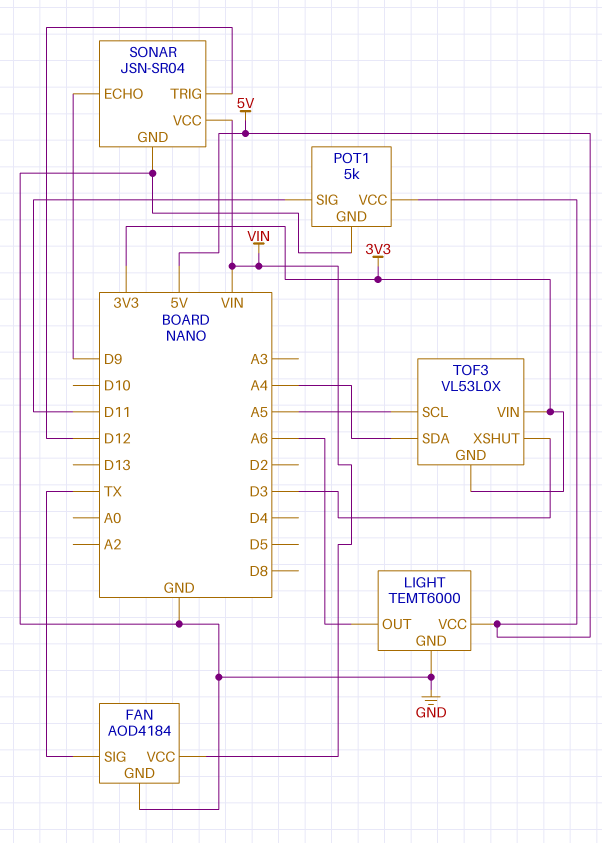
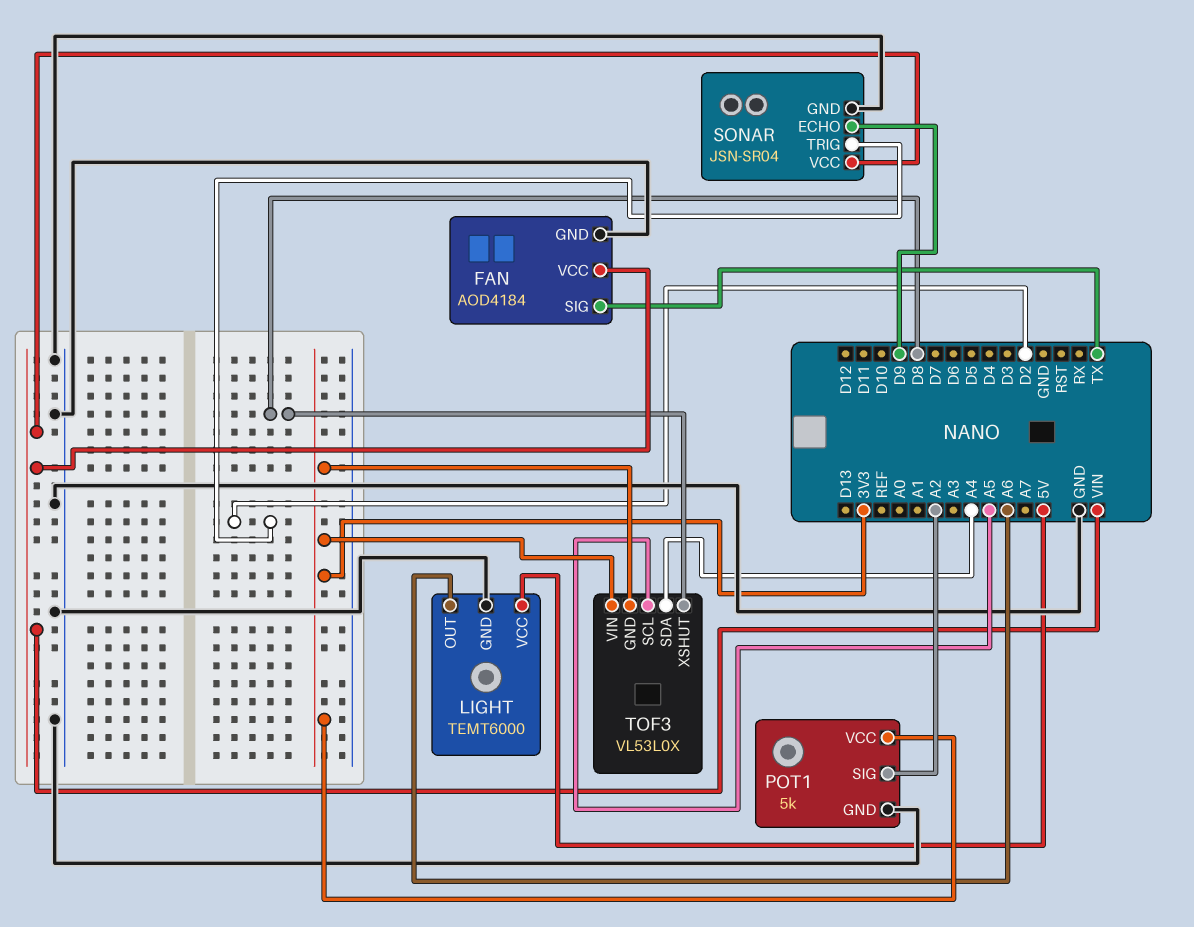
POT1 pin SIG: D11 -> A2
POT1 pin VCC: 5V -> 3V3
SONAR pin TRIG: D12 -> D2
TOF3 pin XSHUT: D3 -> D8

